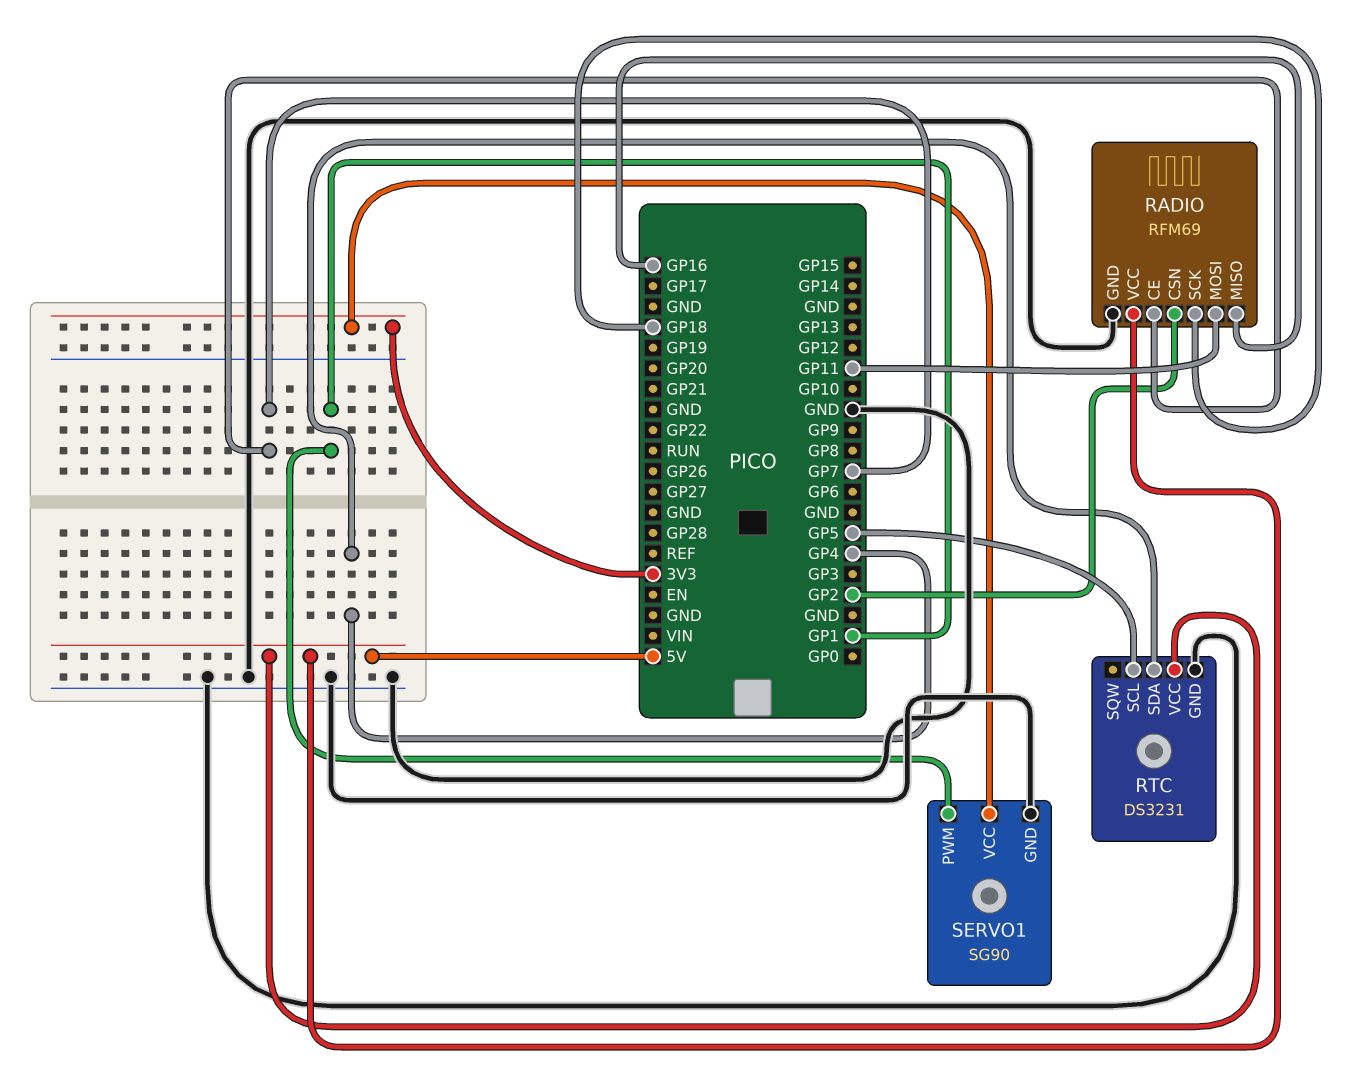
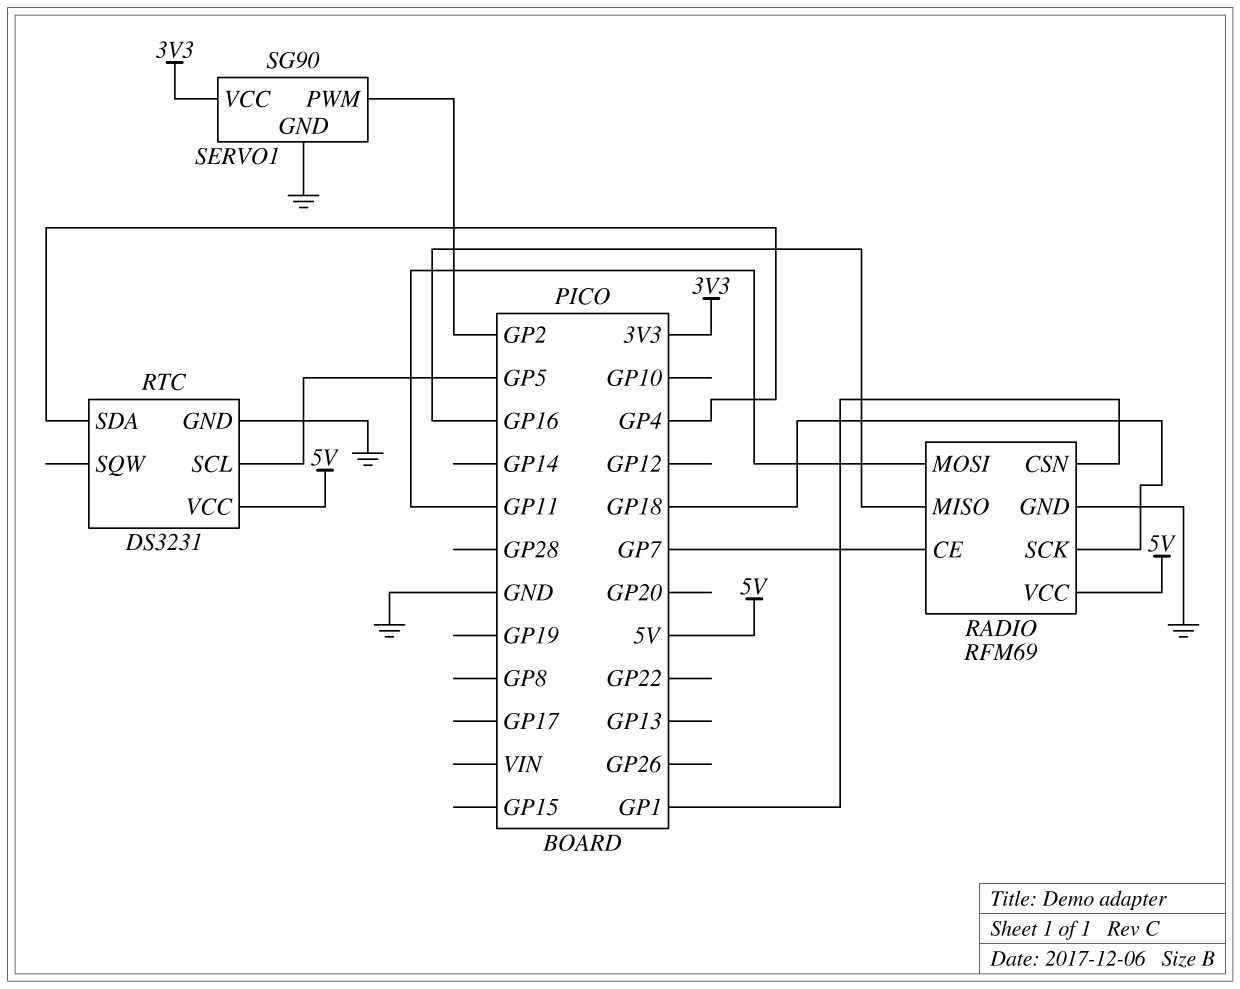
RADIO pin CSN: GP2 -> GP1
SERVO1 pin PWM: GP1 -> GP2

